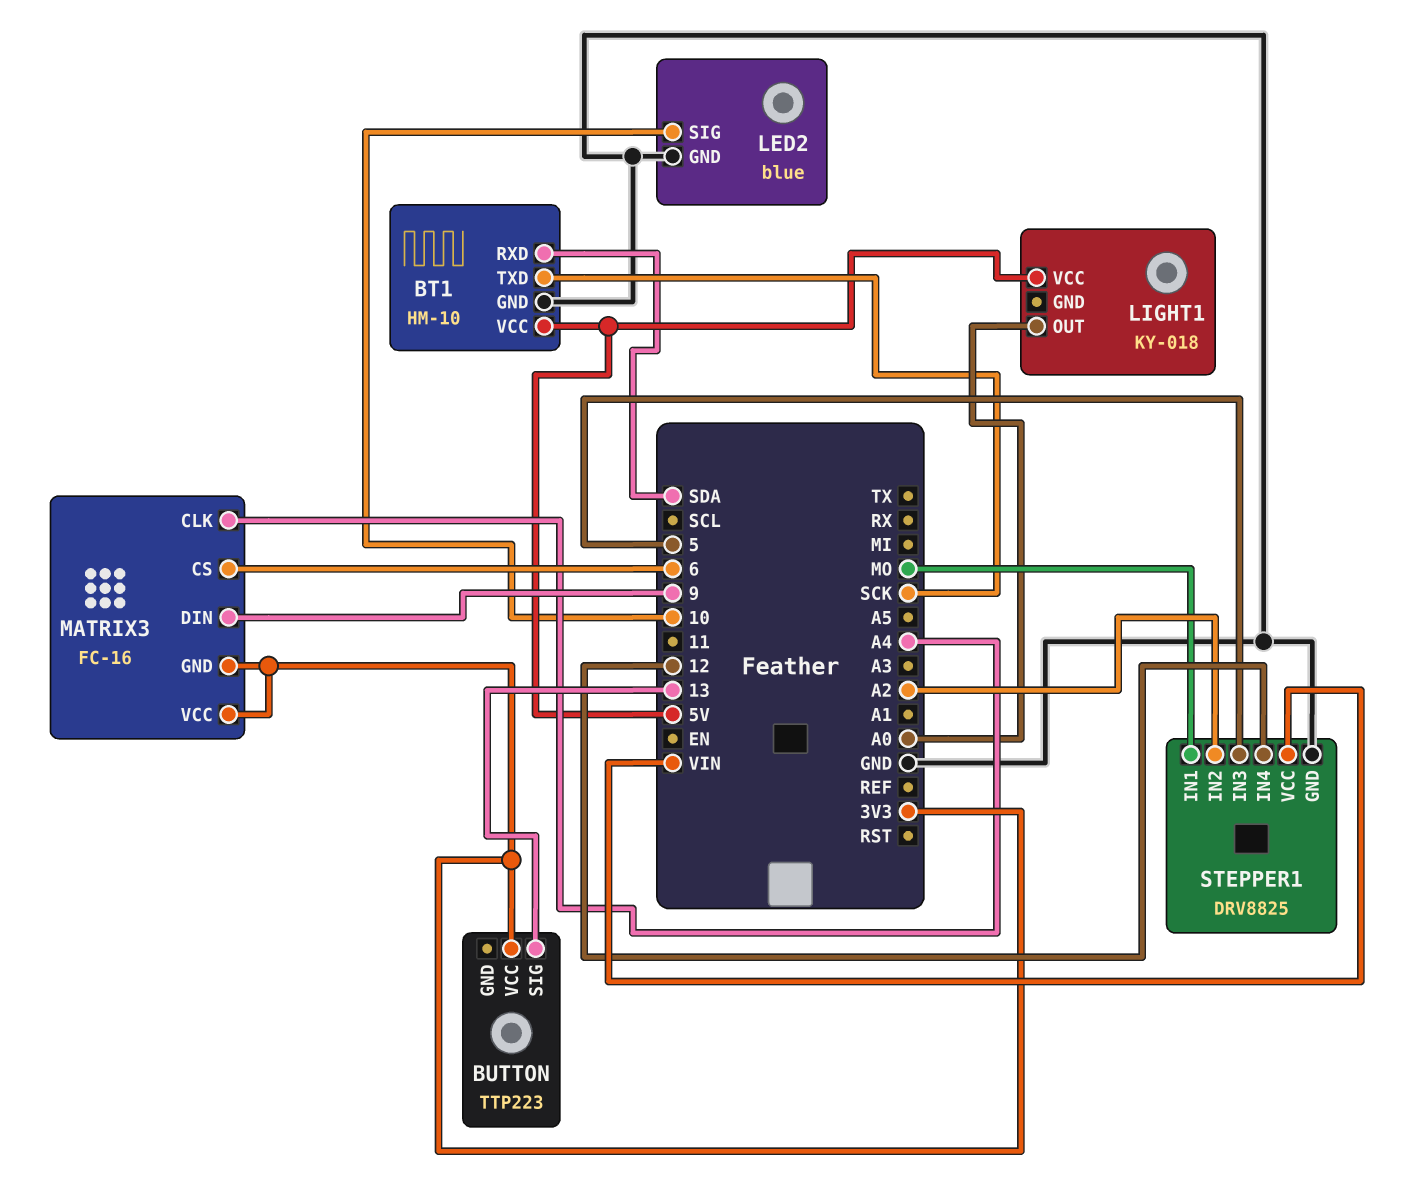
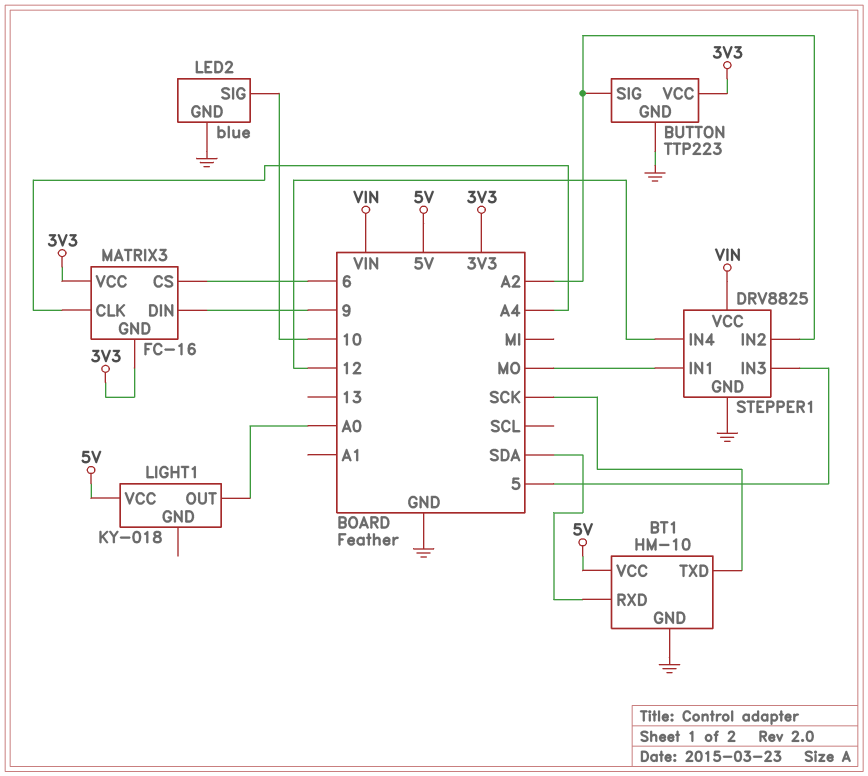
BUTTON pin GND: none -> GND
BUTTON pin SIG: 13 -> A2

